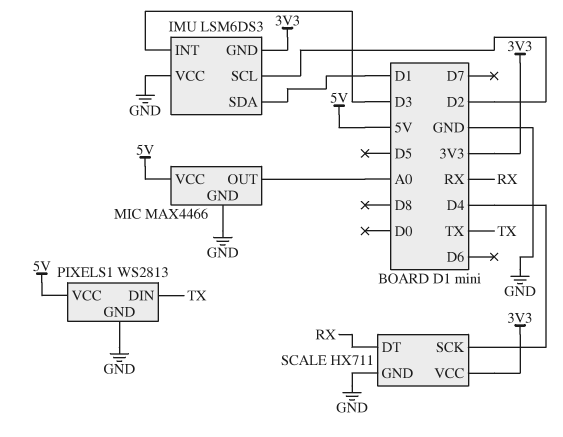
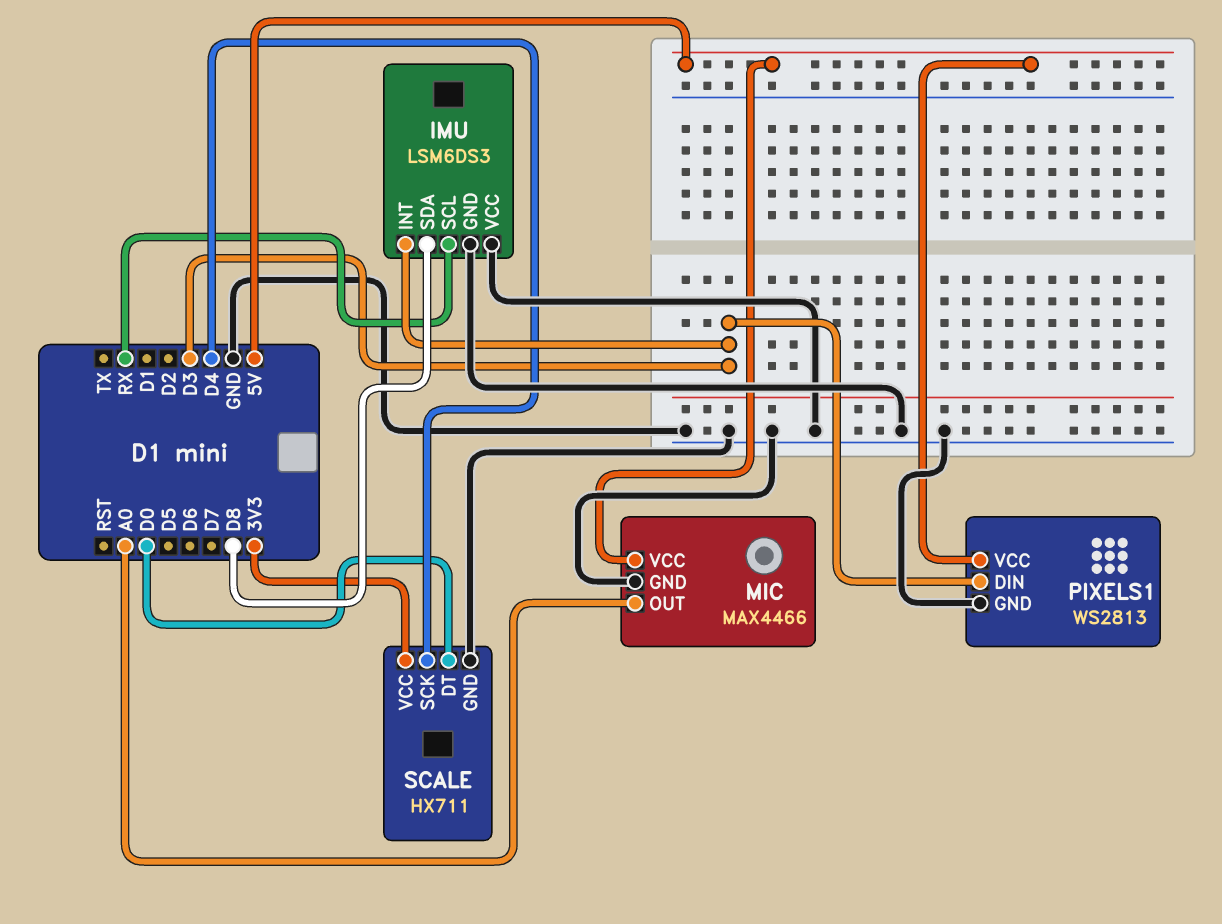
IMU pin GND: 3V3 -> GND
IMU pin SCL: D2 -> RX
IMU pin SDA: D1 -> D8
PIXELS1 pin DIN: TX -> D3
SCALE pin DT: RX -> D0

